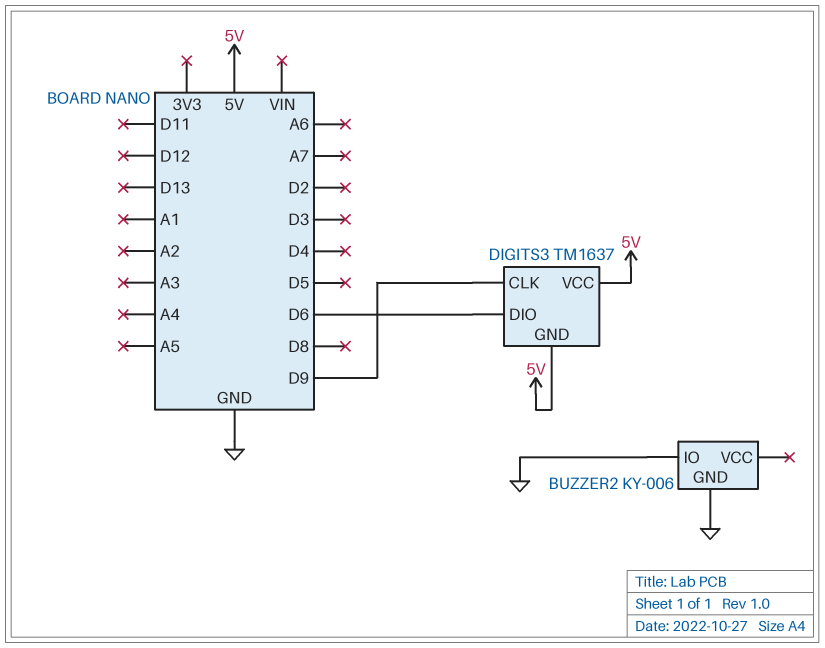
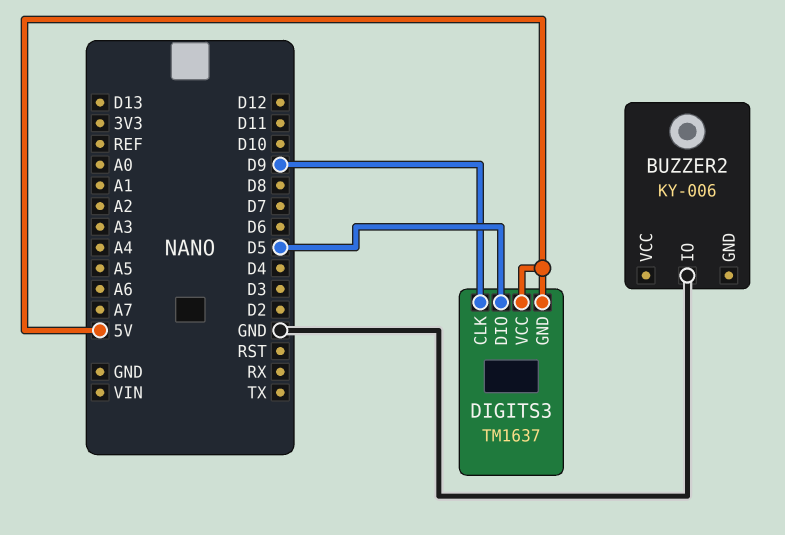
BUZZER2 pin GND: GND -> none
DIGITS3 pin DIO: D6 -> D5

